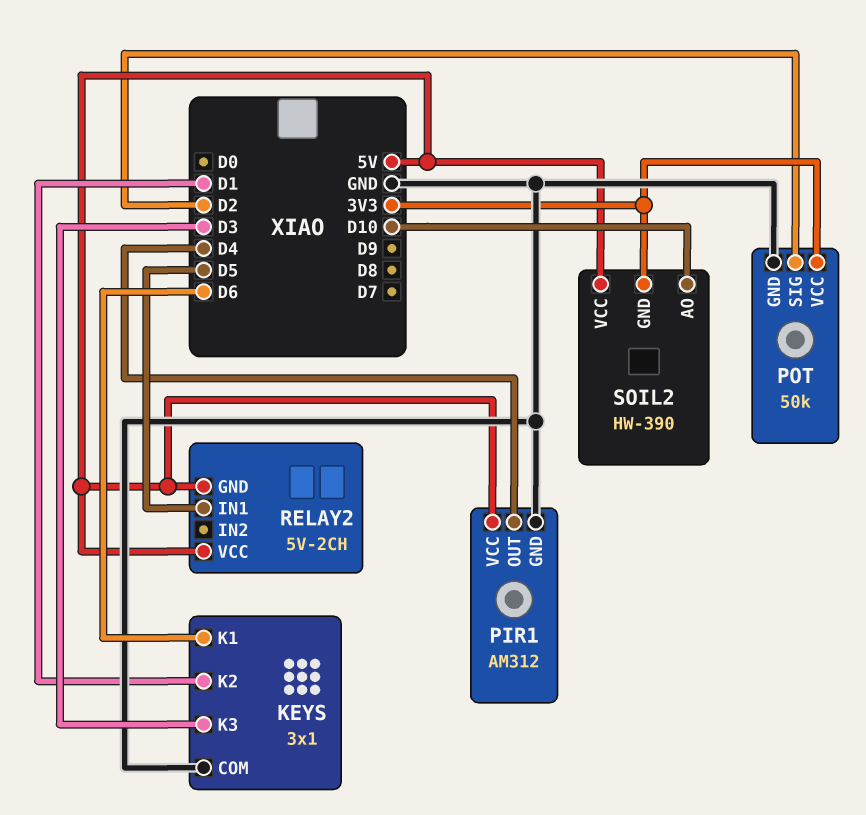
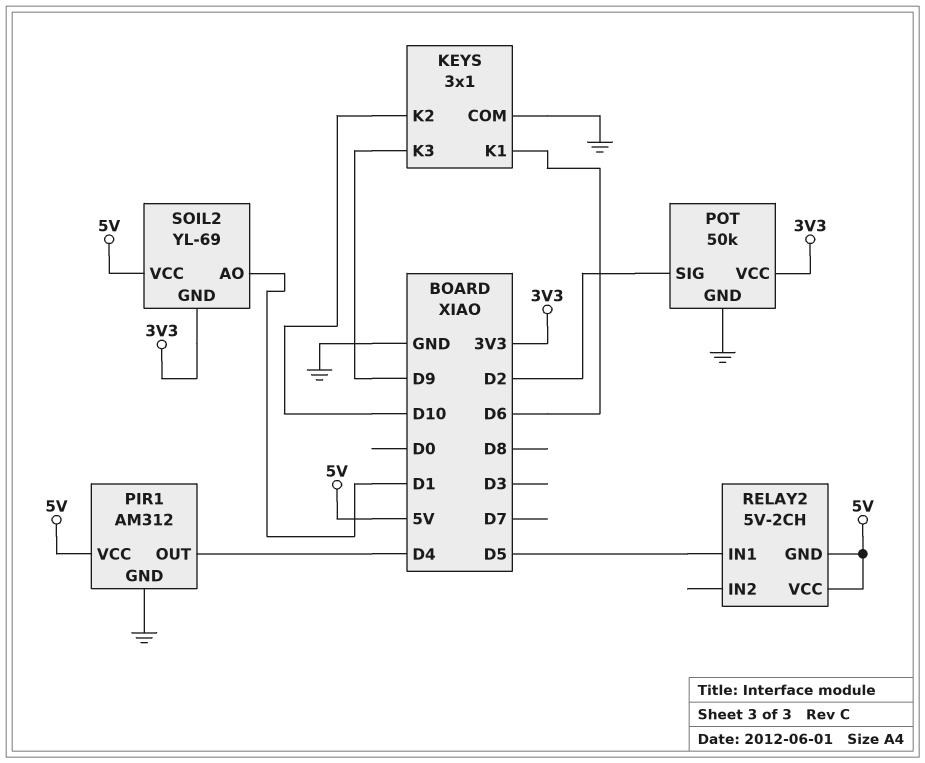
KEYS pin K2: D1 -> D10
KEYS pin K3: D3 -> D9
SOIL2: HW-390 -> YL-69
SOIL2 pin AO: D10 -> D1

